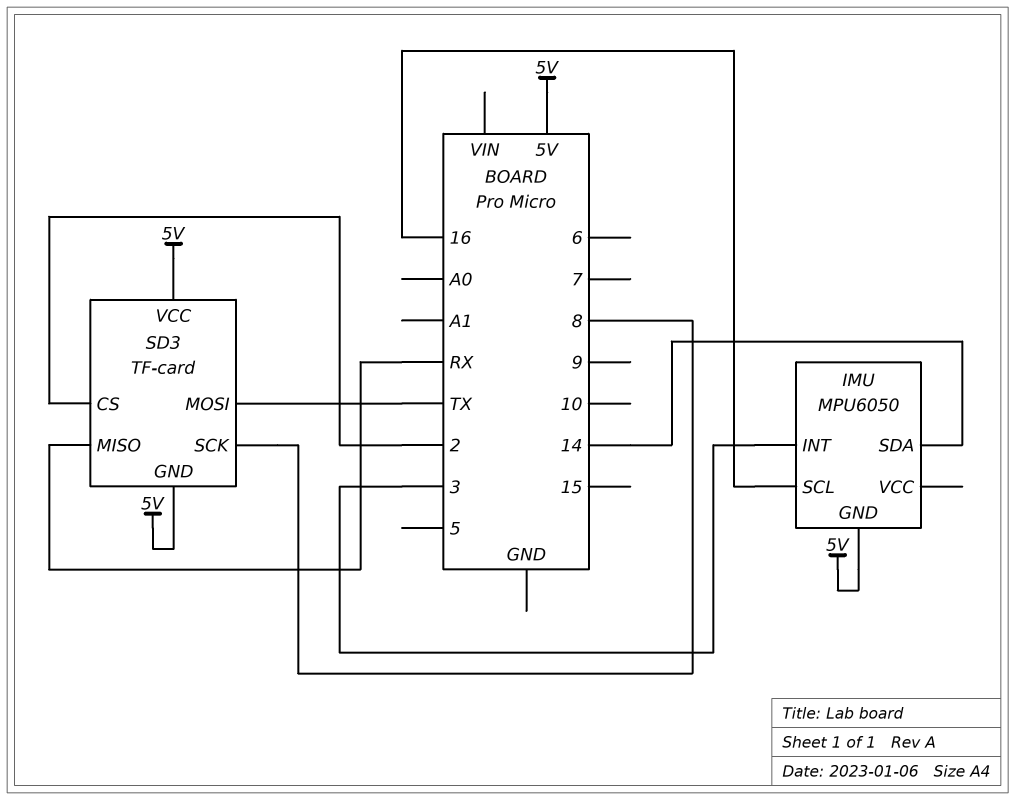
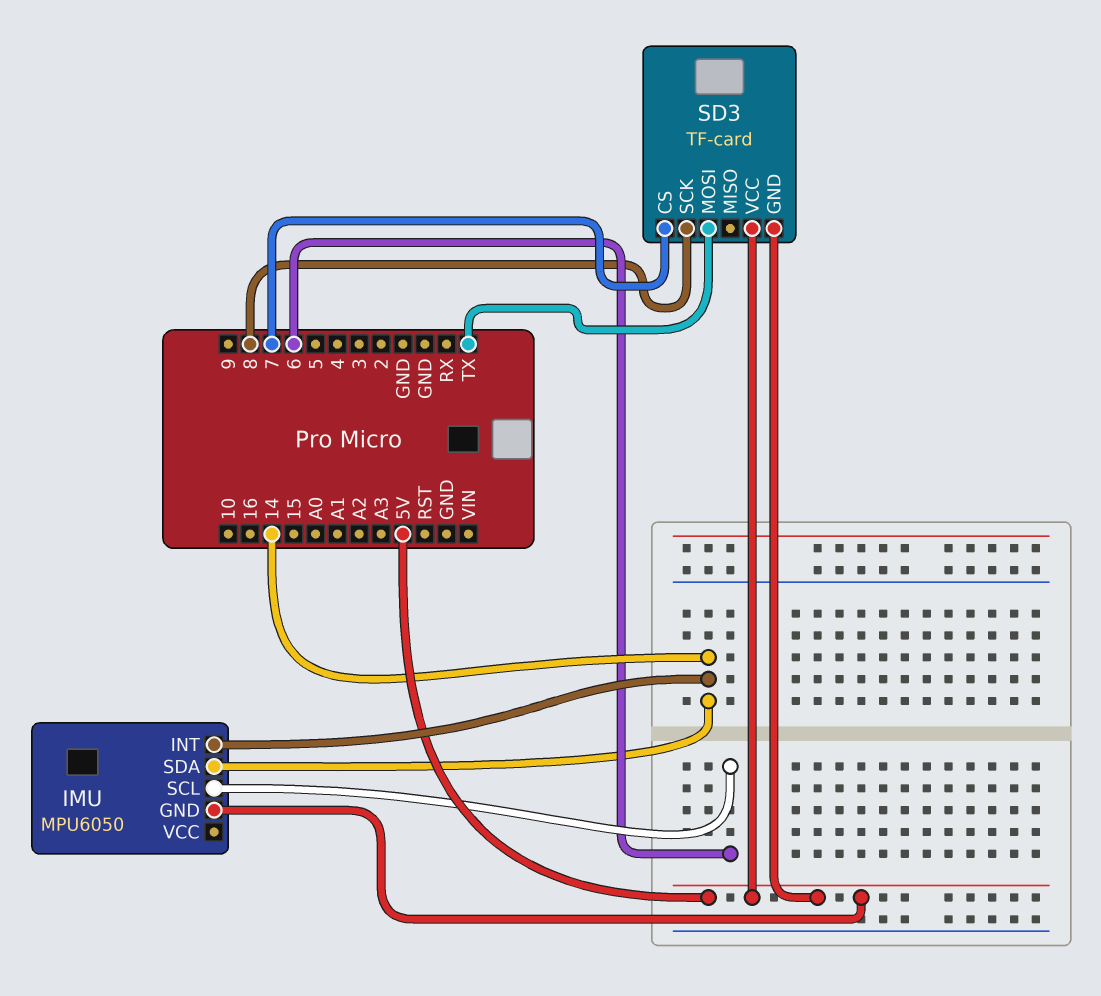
IMU pin INT: 3 -> 14
IMU pin SCL: 16 -> 6
SD3 pin CS: 2 -> 7
SD3 pin MISO: RX -> none

